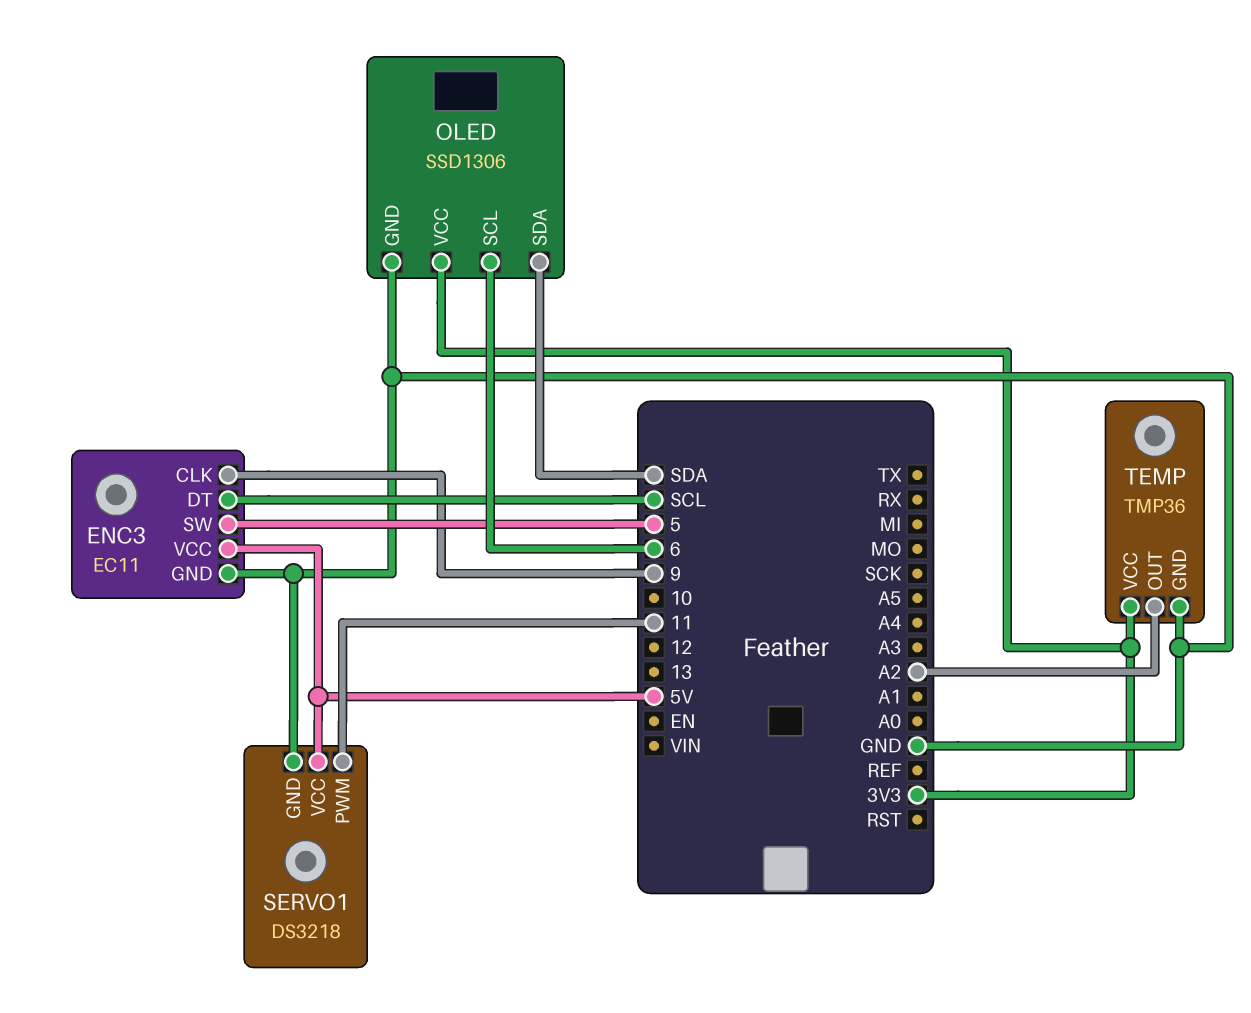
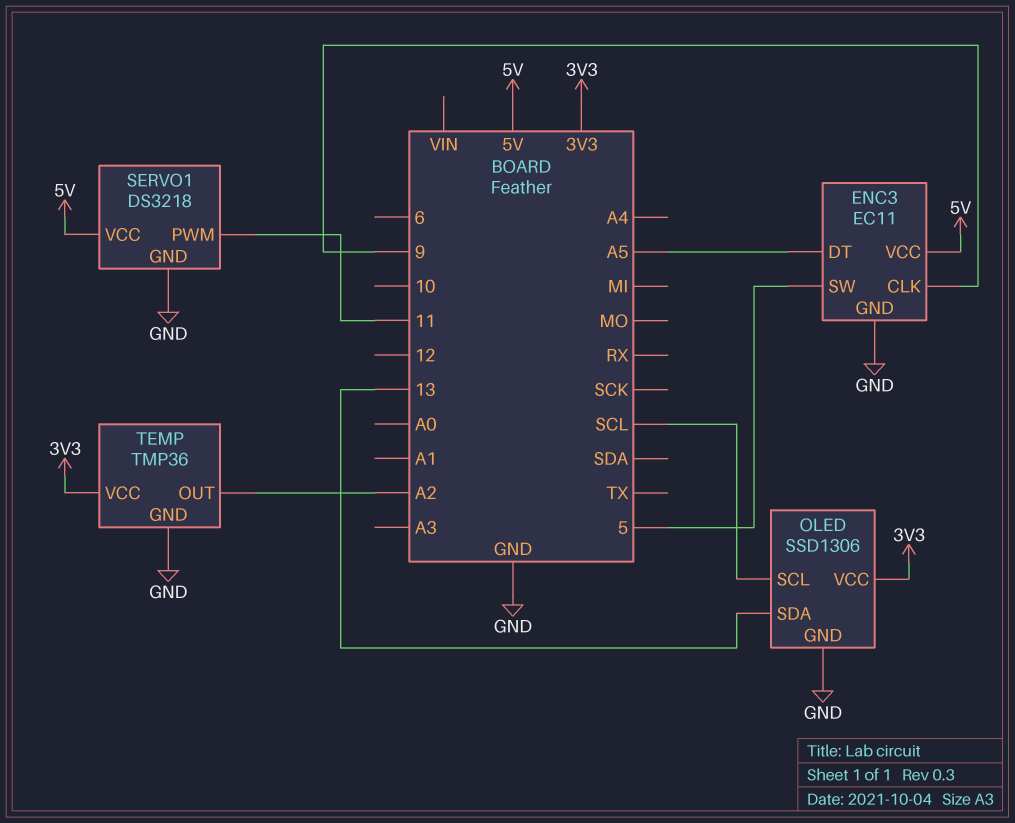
ENC3 pin DT: SCL -> A5
OLED pin SCL: 6 -> SCL
OLED pin SDA: SDA -> 13

